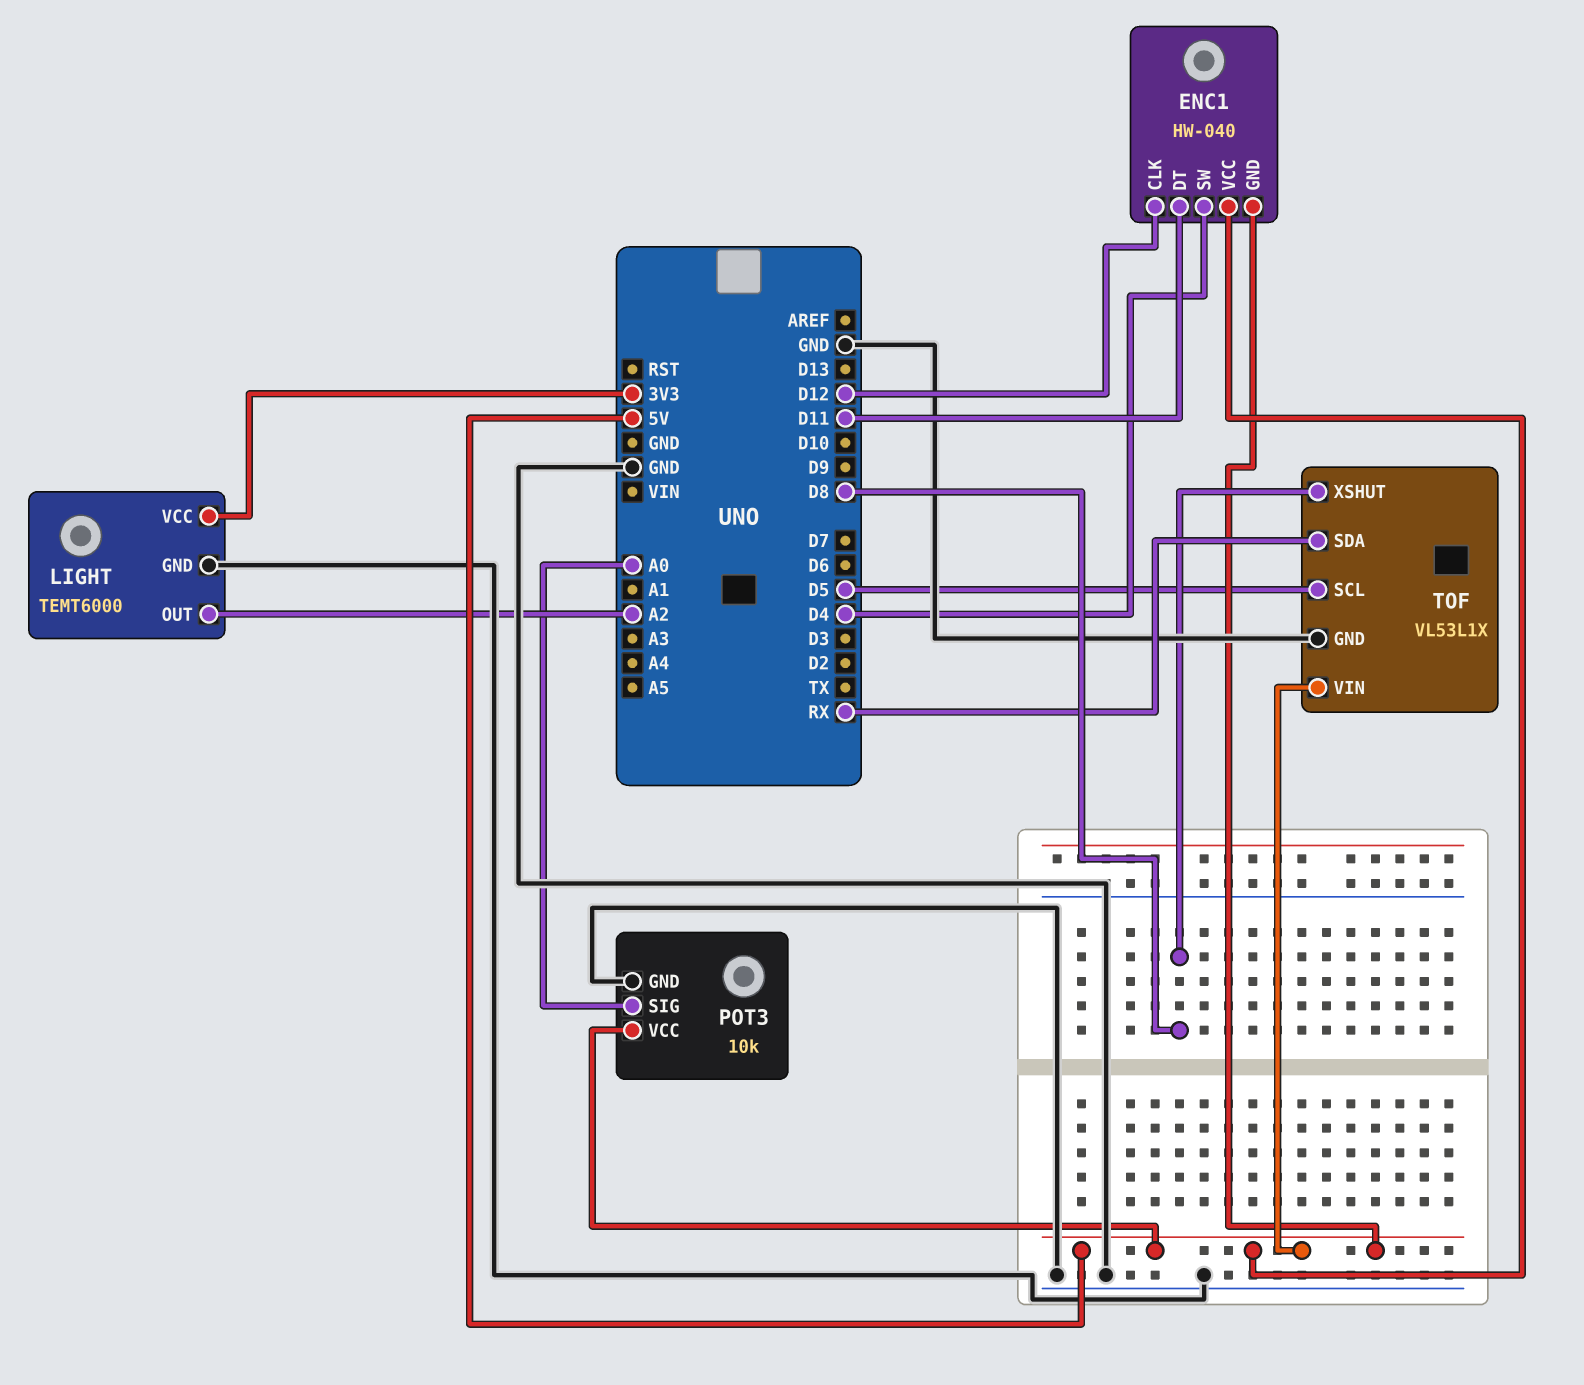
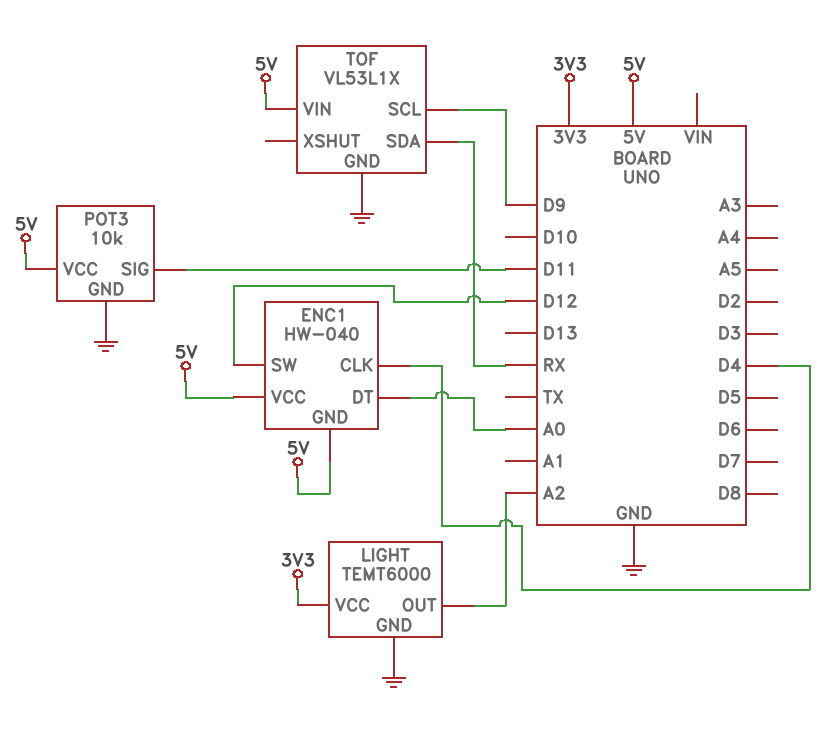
ENC1 pin CLK: D12 -> D4
ENC1 pin DT: D11 -> A0
ENC1 pin SW: D4 -> D12
POT3 pin SIG: A0 -> D11
TOF pin SCL: D5 -> D9
TOF pin XSHUT: D8 -> none

